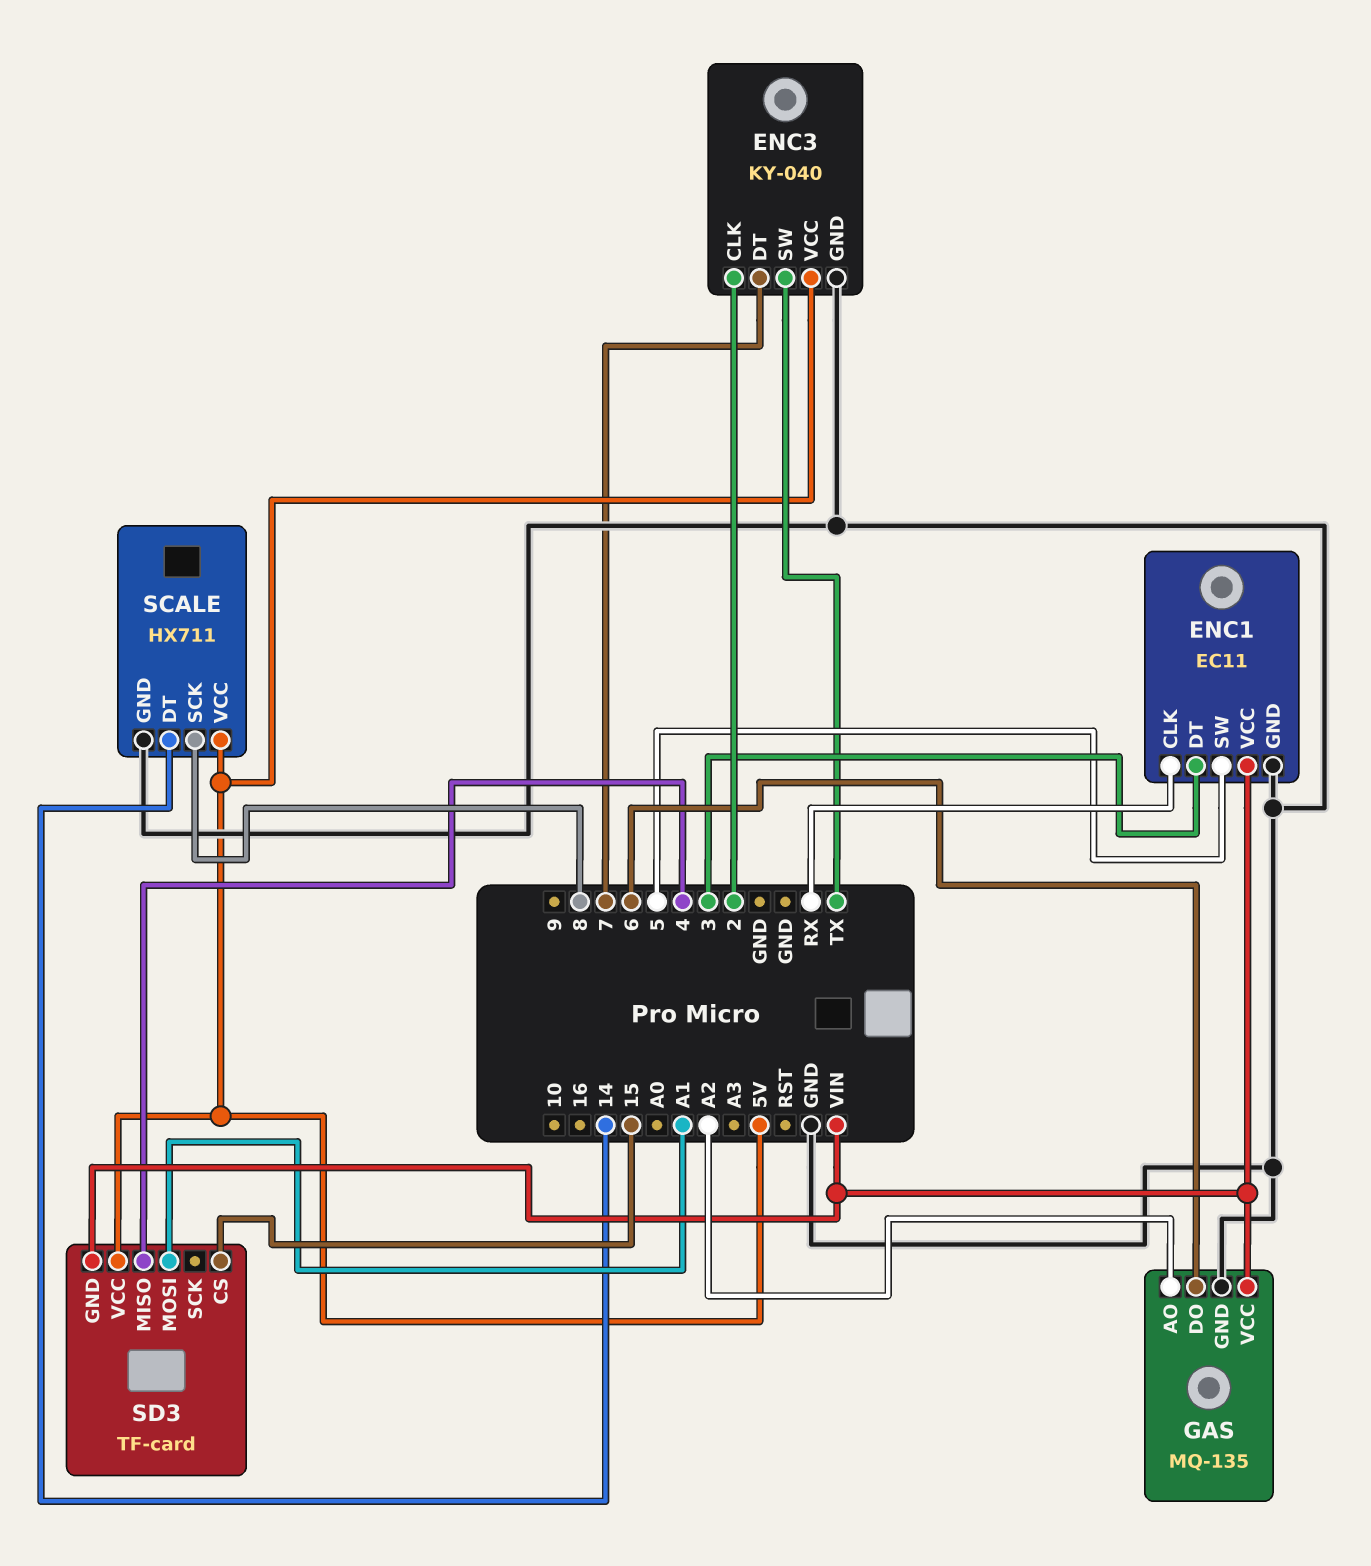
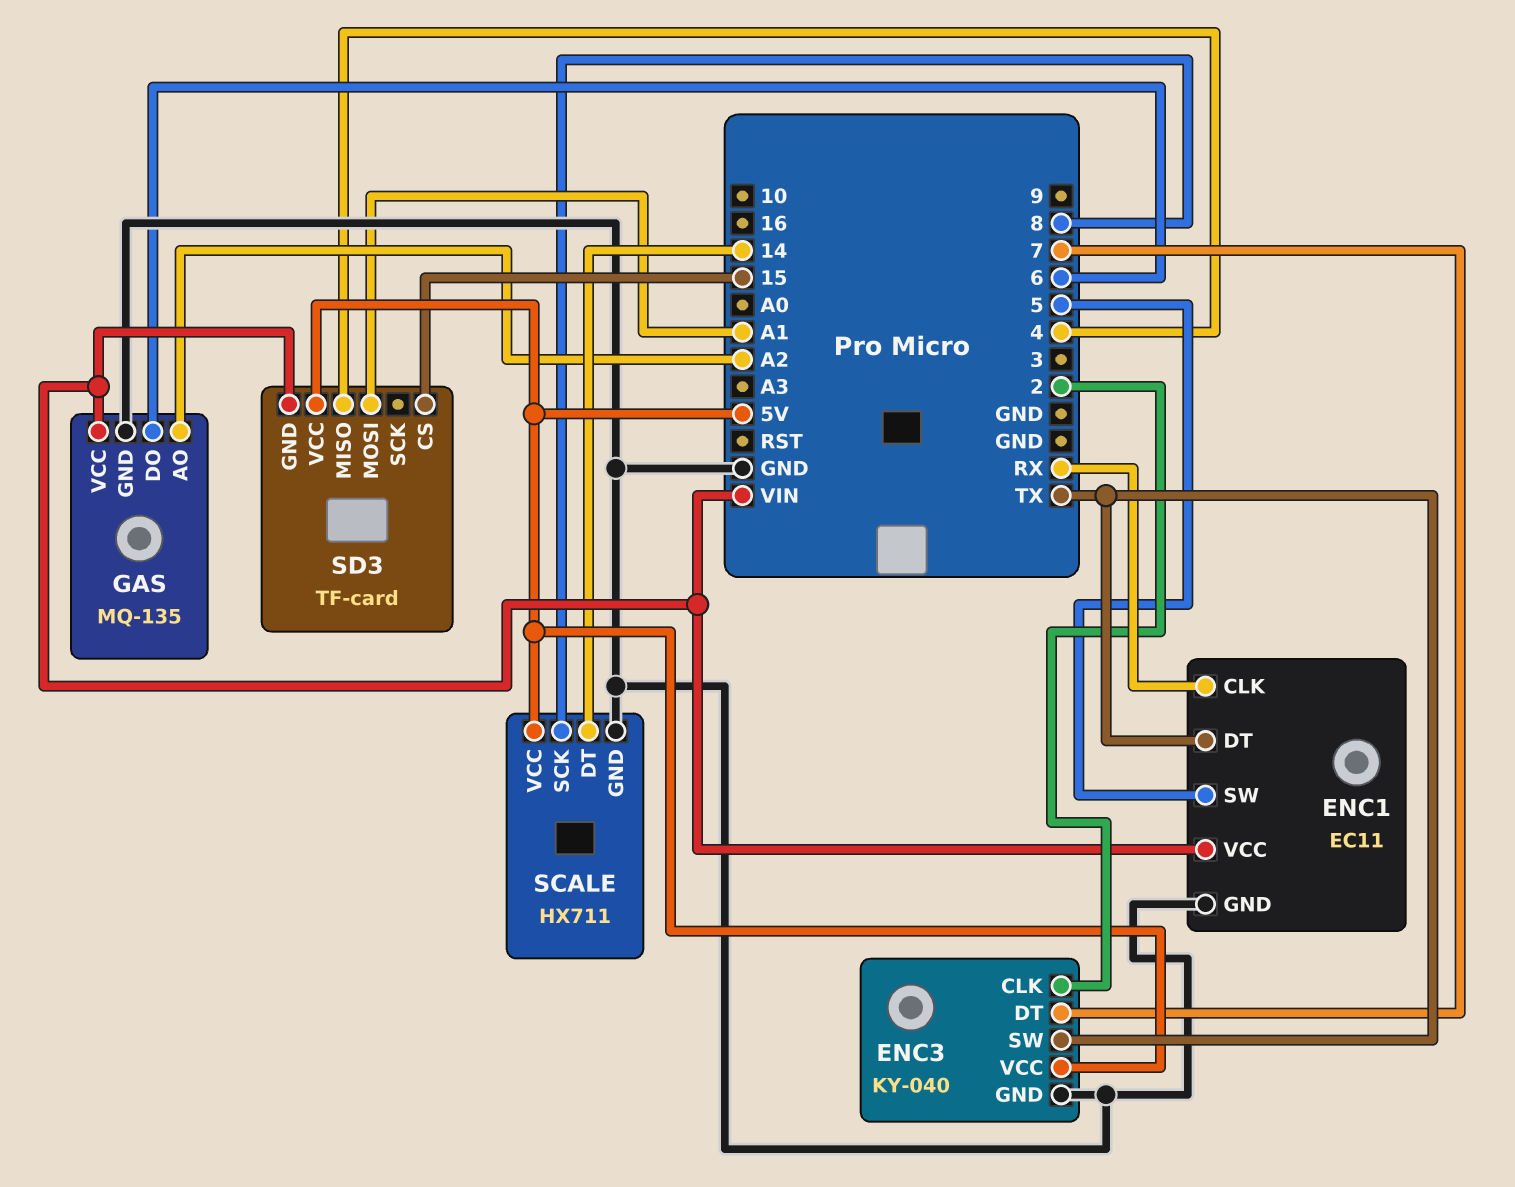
ENC1 pin DT: 3 -> TX

